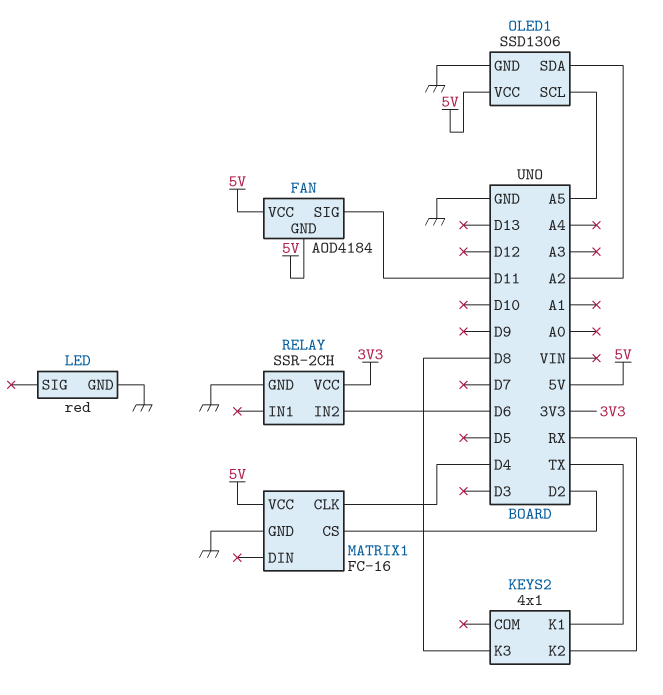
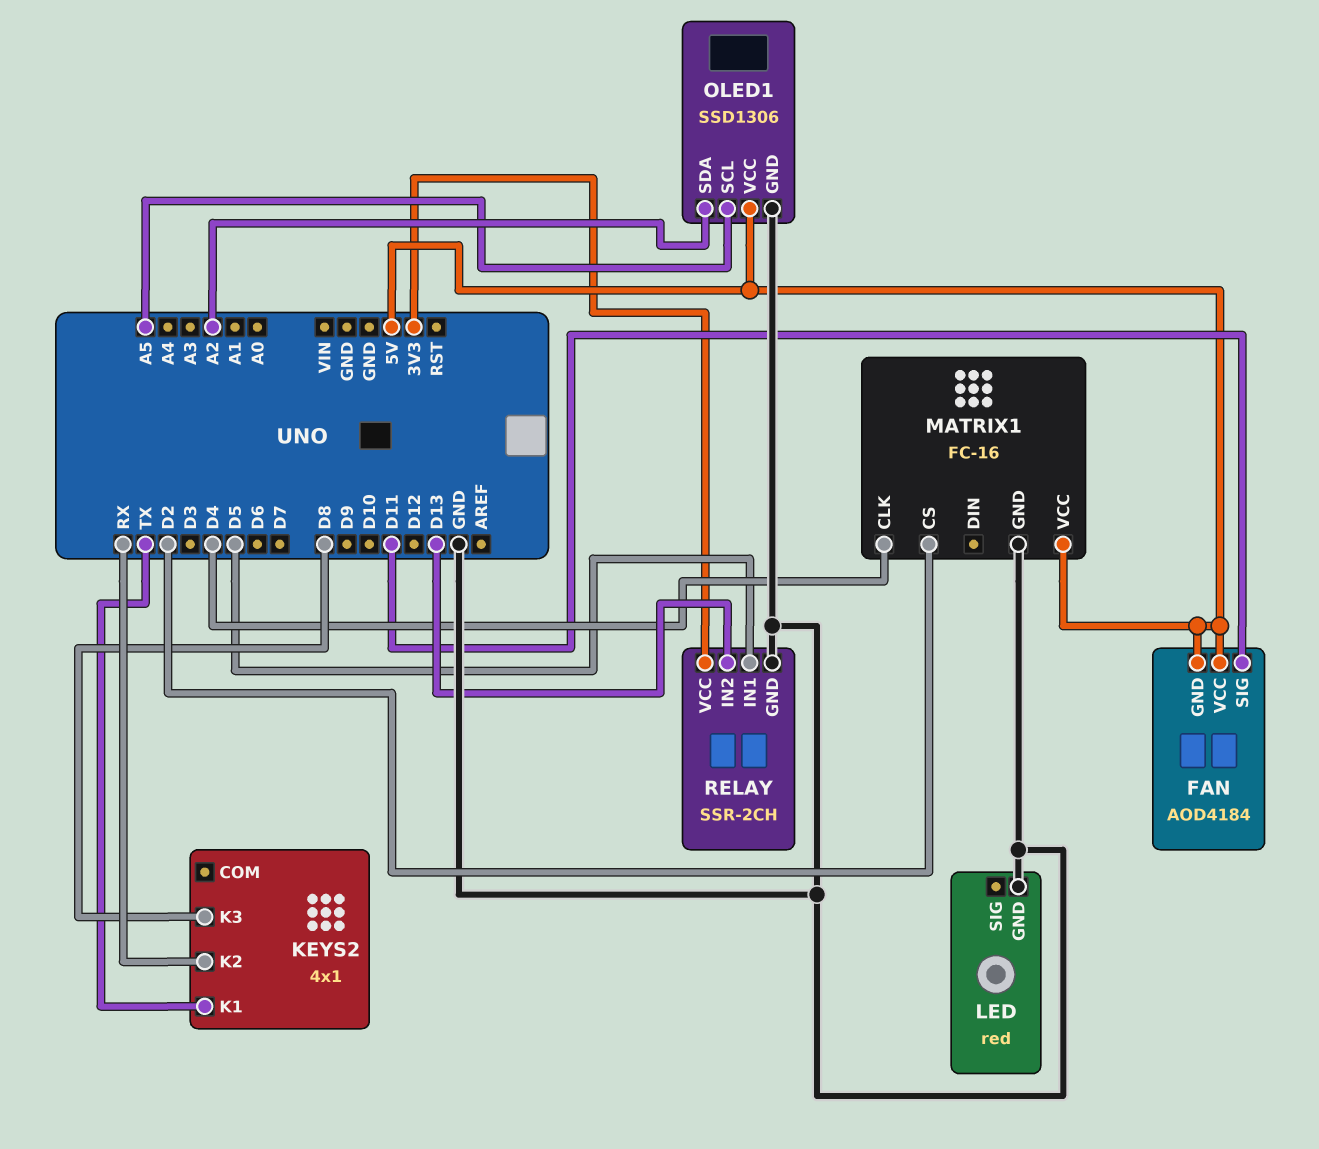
RELAY pin IN1: none -> D5
RELAY pin IN2: D6 -> D13

